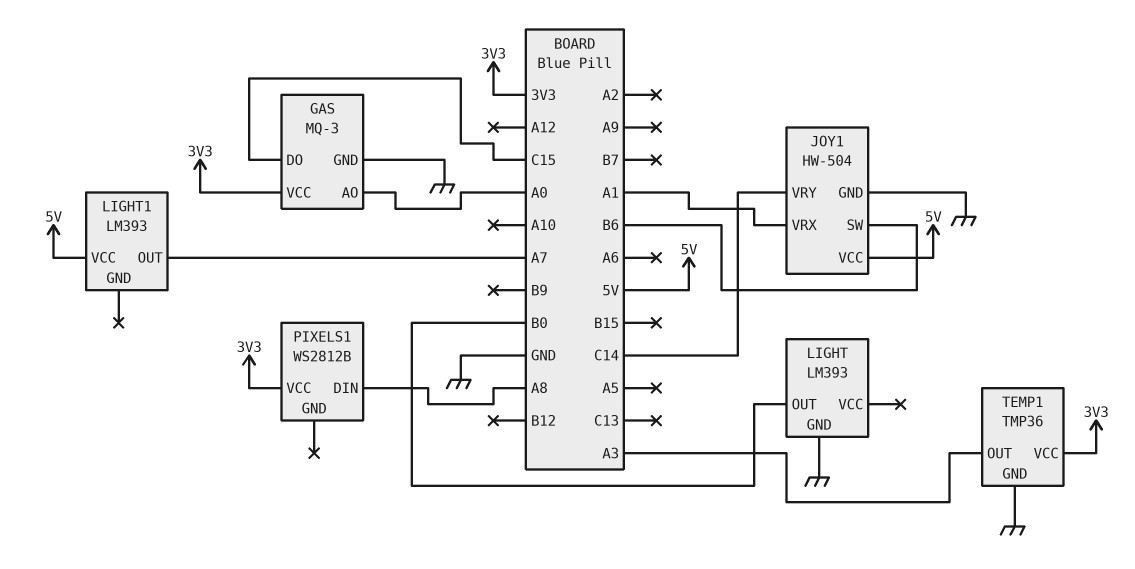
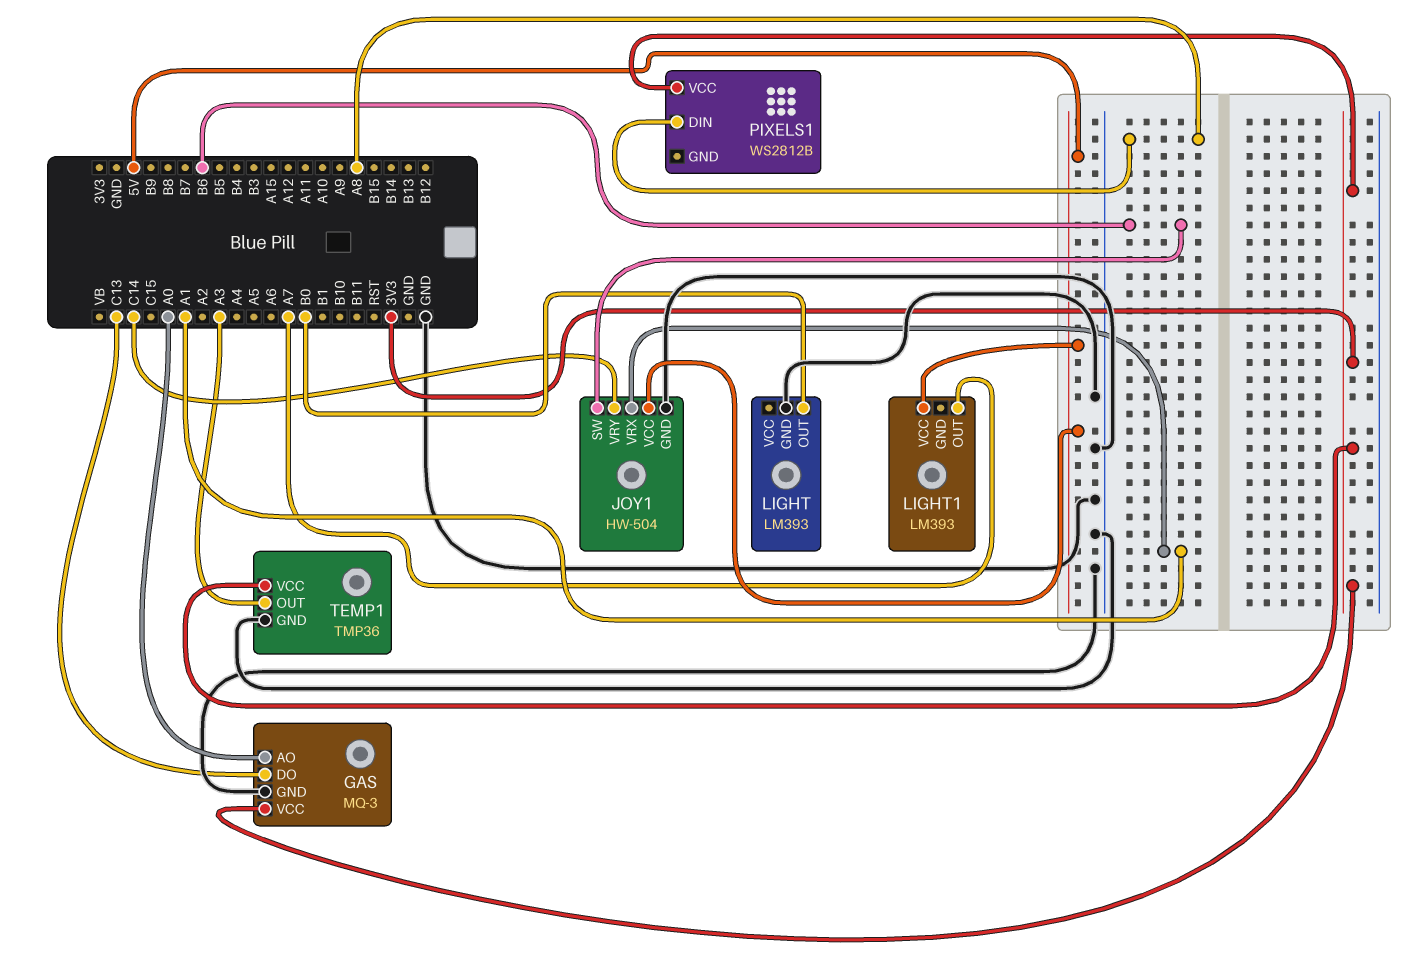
GAS pin DO: C15 -> C13

